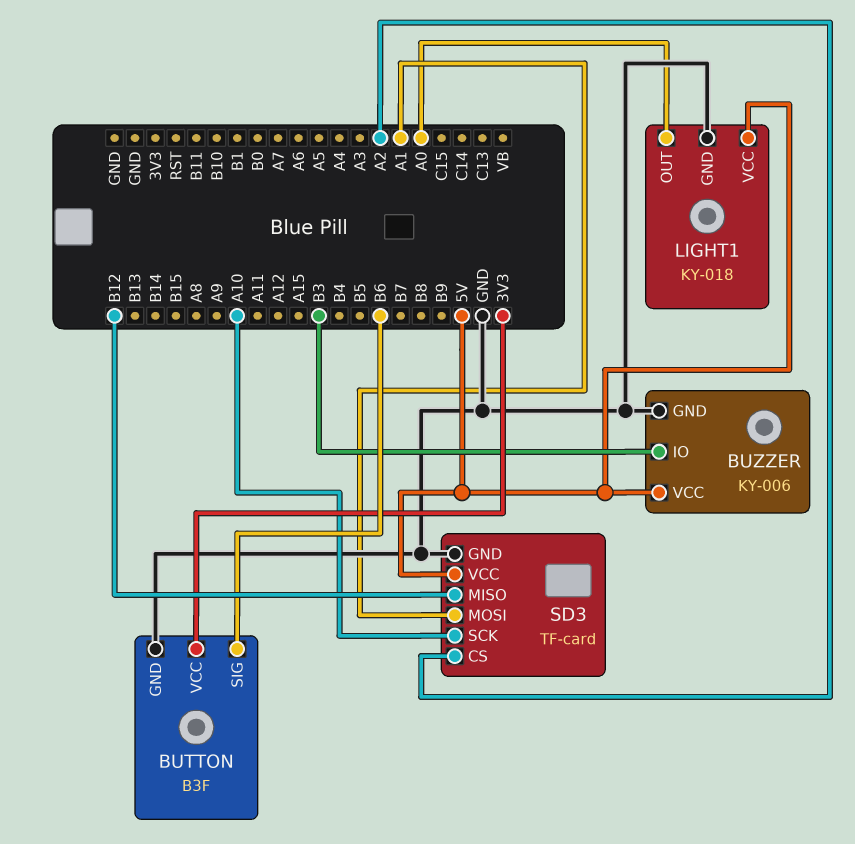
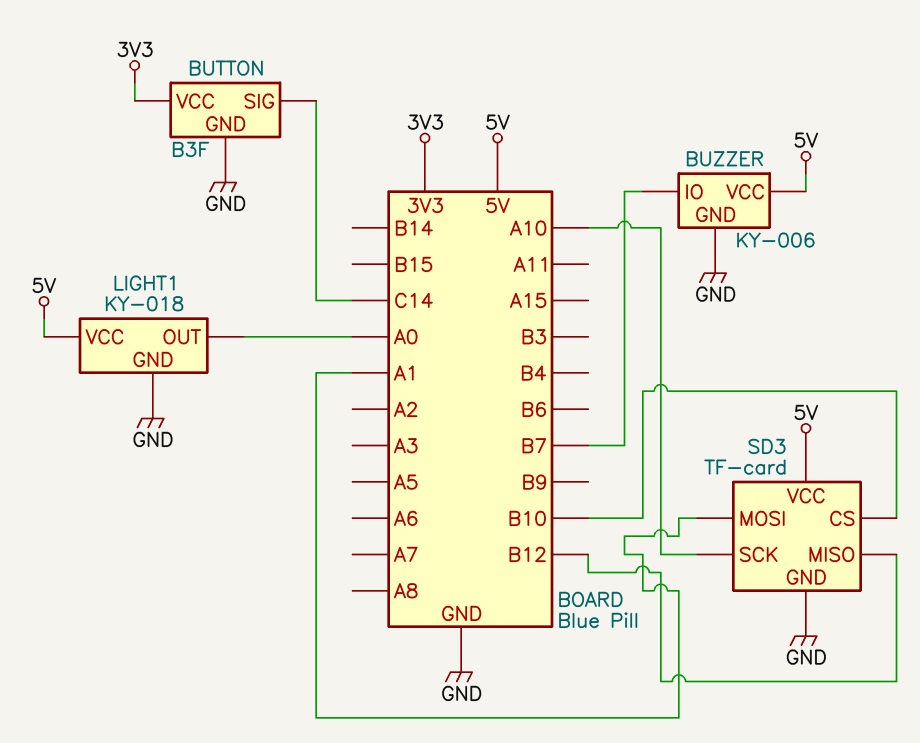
BUTTON pin SIG: B6 -> C14
BUZZER pin IO: B3 -> B7
SD3 pin CS: A2 -> B10

